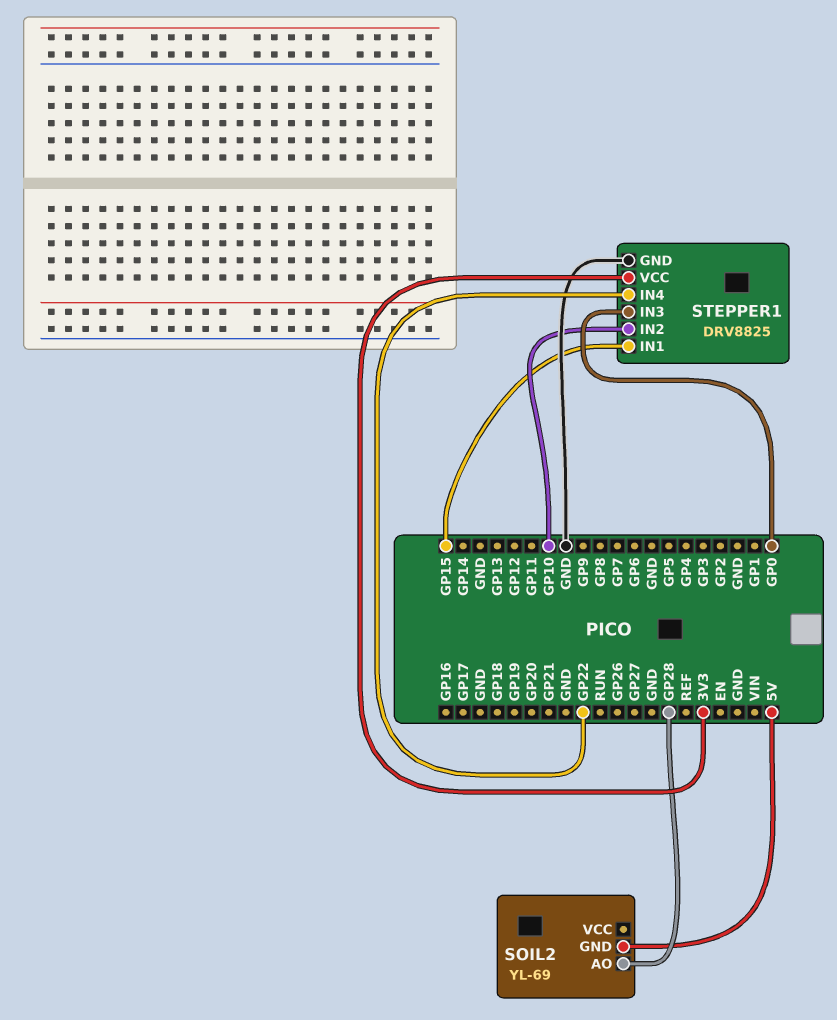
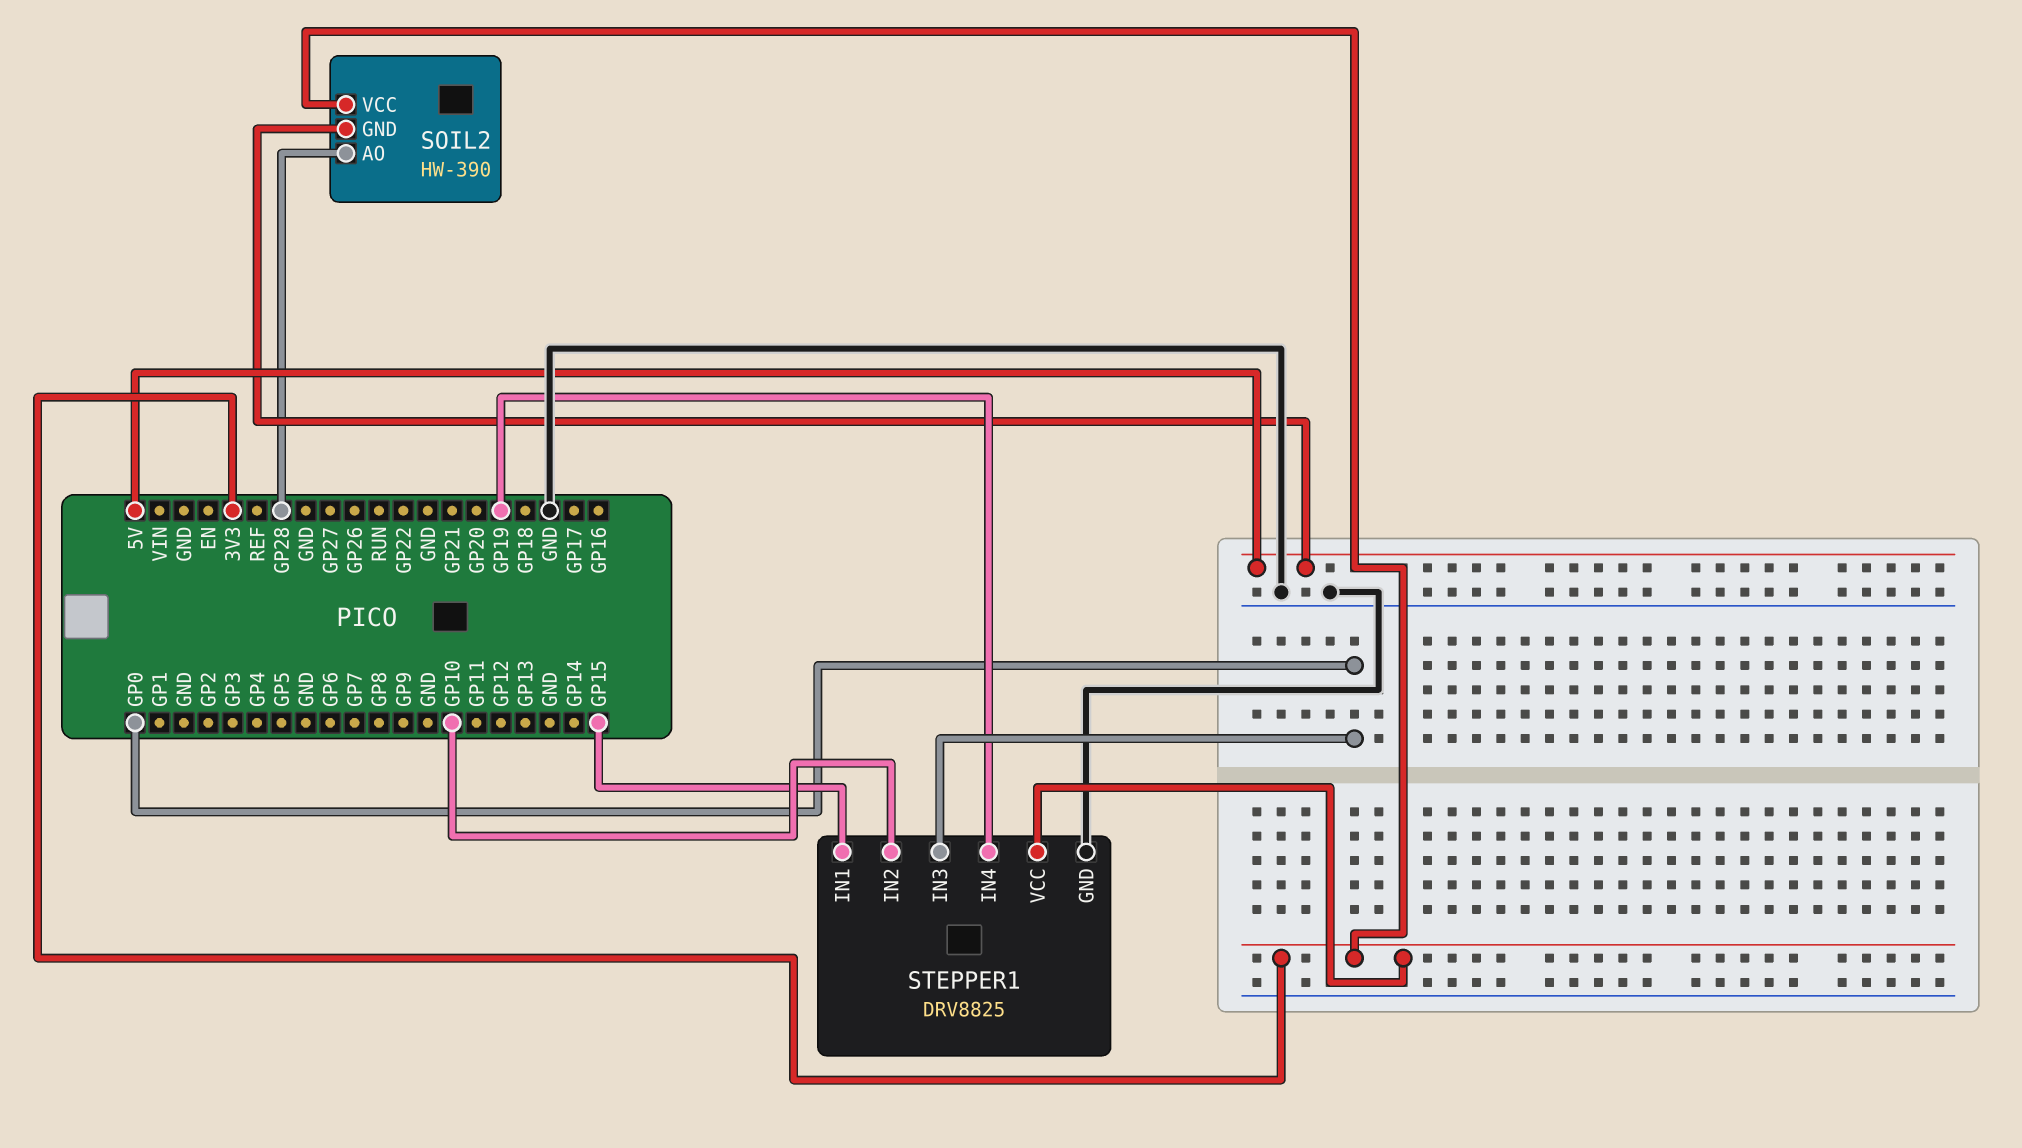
SOIL2: YL-69 -> HW-390
SOIL2 pin VCC: none -> 3V3
STEPPER1 pin IN4: GP22 -> GP19

